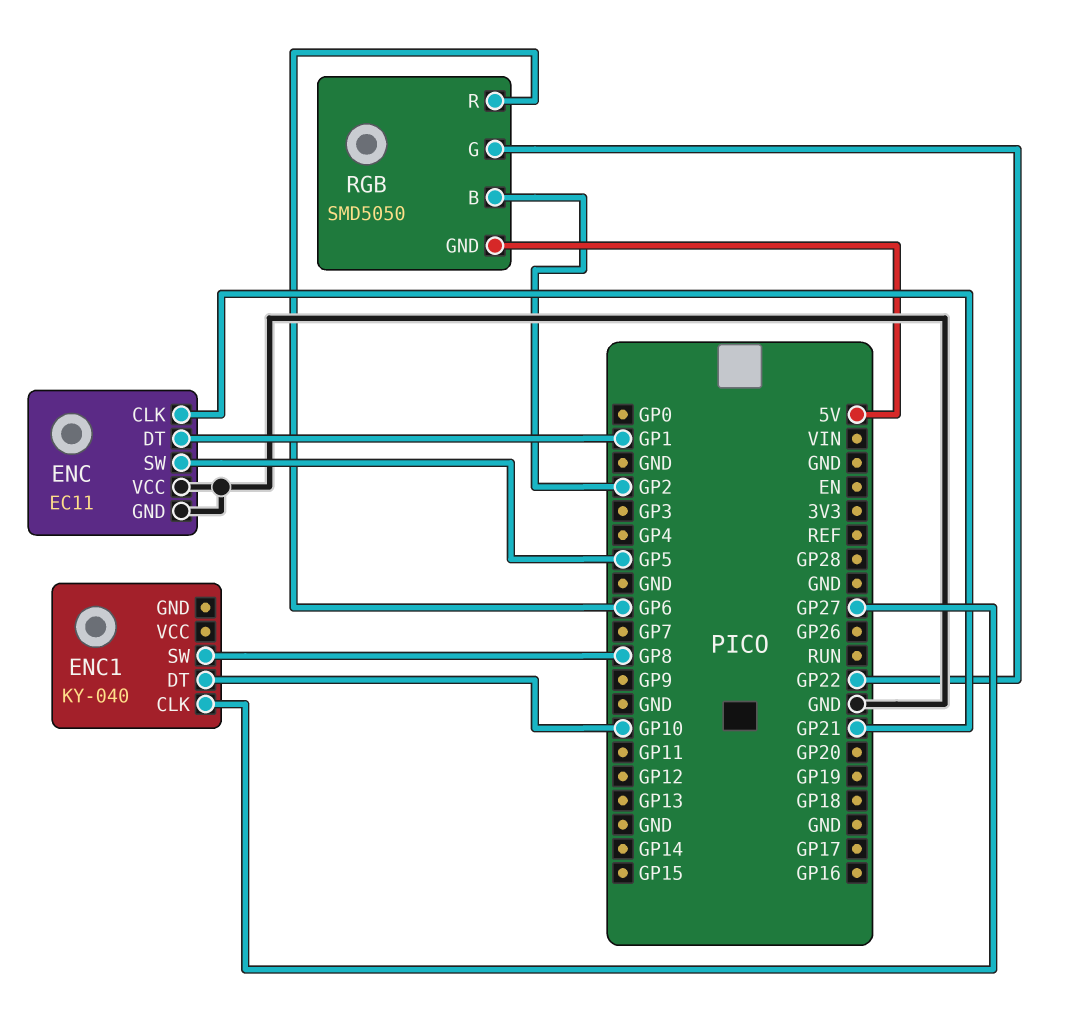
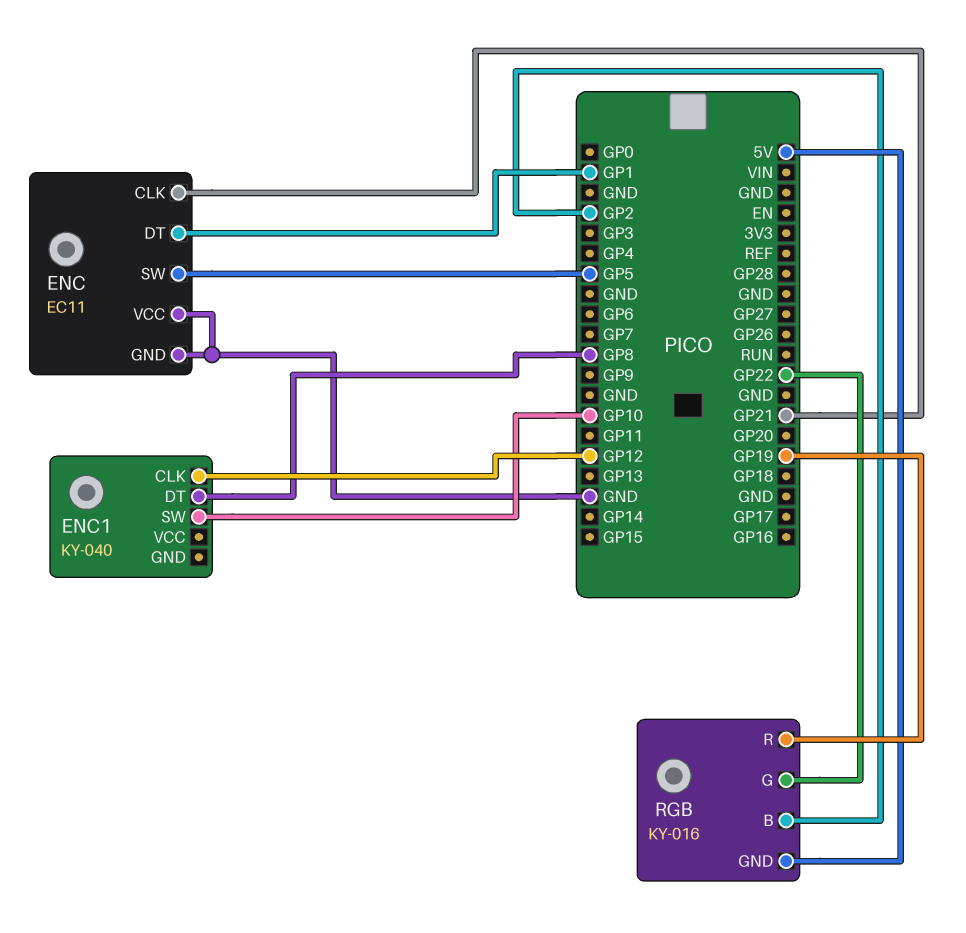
ENC1 pin CLK: GP27 -> GP12
ENC1 pin DT: GP10 -> GP8
ENC1 pin SW: GP8 -> GP10
RGB: SMD5050 -> KY-016
RGB pin R: GP6 -> GP19

